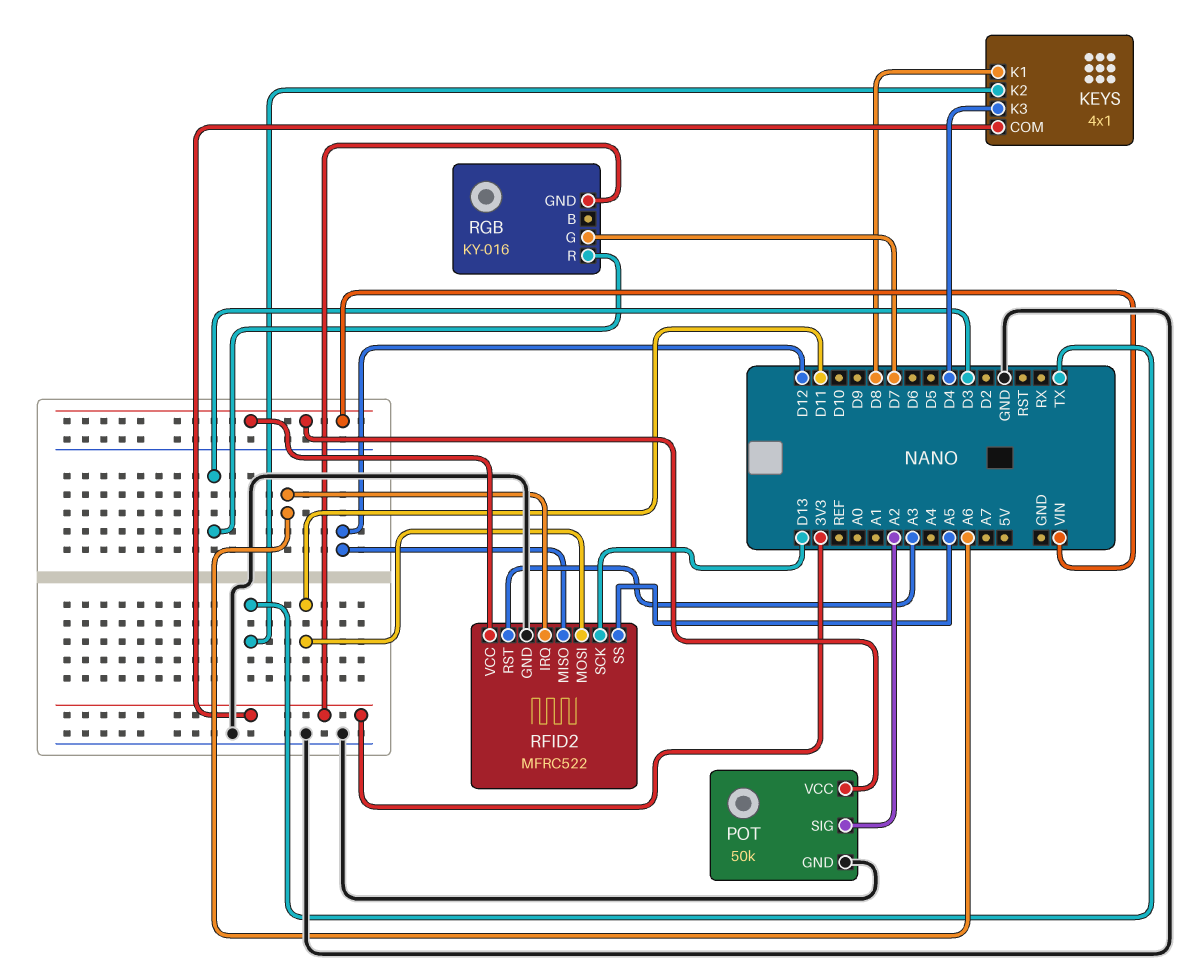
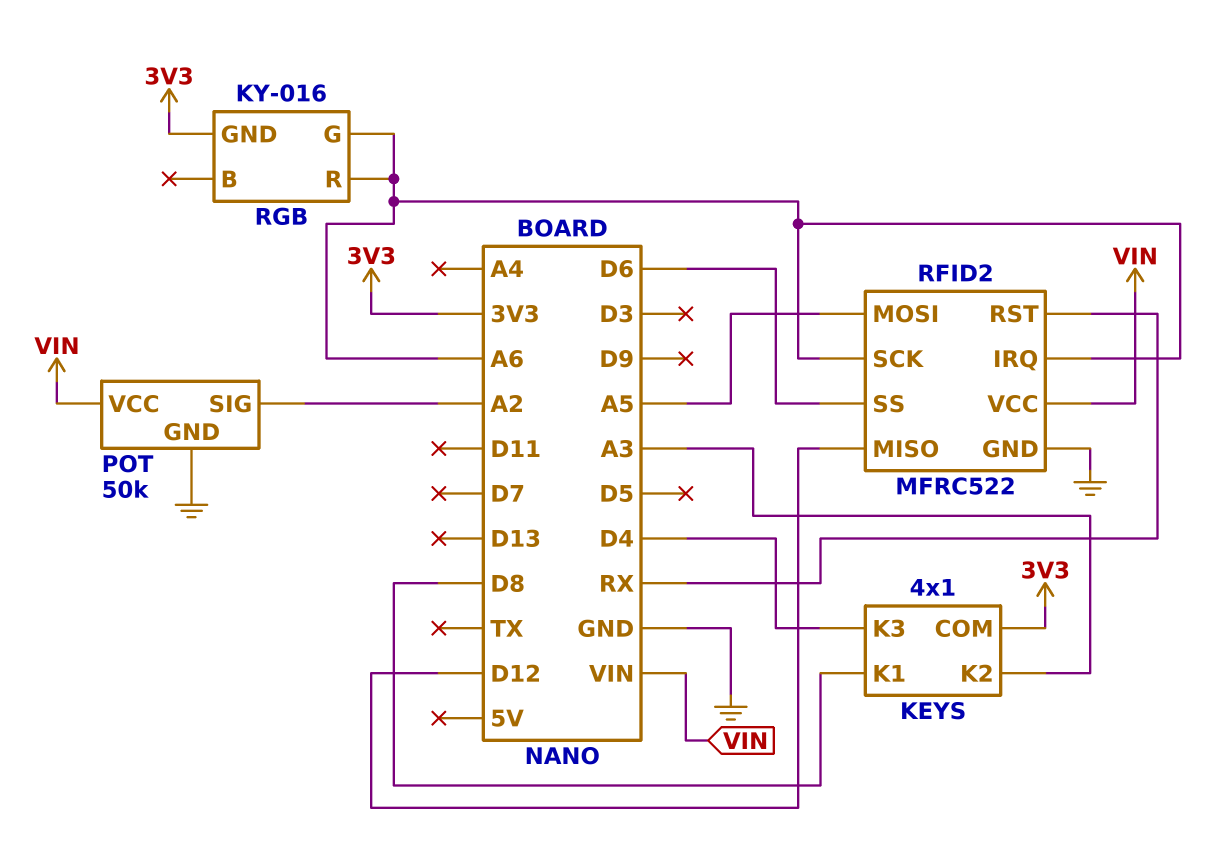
KEYS pin K2: TX -> A3
RFID2 pin MOSI: D11 -> A5
RFID2 pin RST: A3 -> RX
RFID2 pin SCK: D13 -> A6
RFID2 pin SS: A5 -> D6
RGB pin G: D7 -> A6
RGB pin R: D3 -> A6

